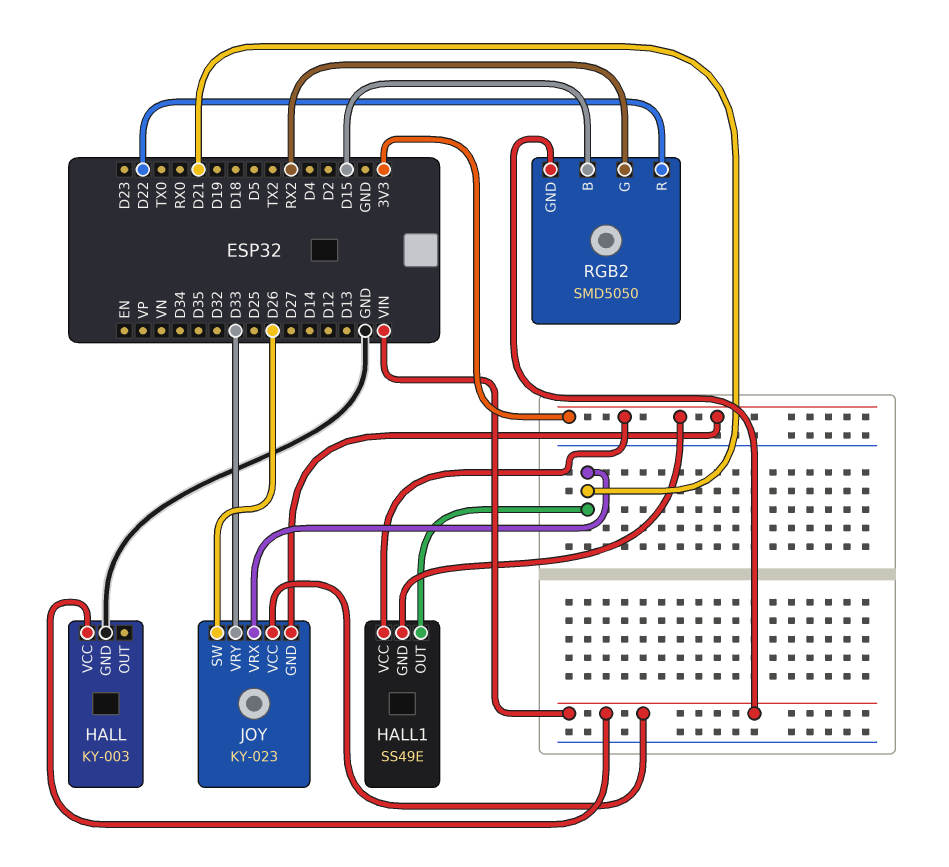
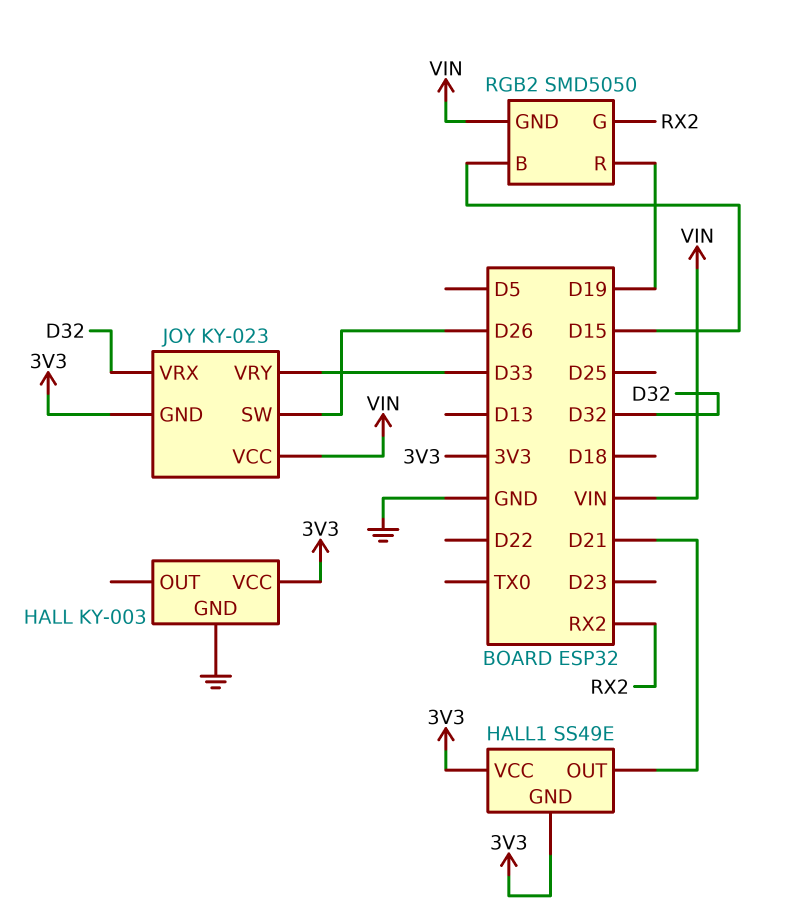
HALL pin VCC: VIN -> 3V3
JOY pin VRX: D21 -> D32
RGB2 pin R: D22 -> D19

